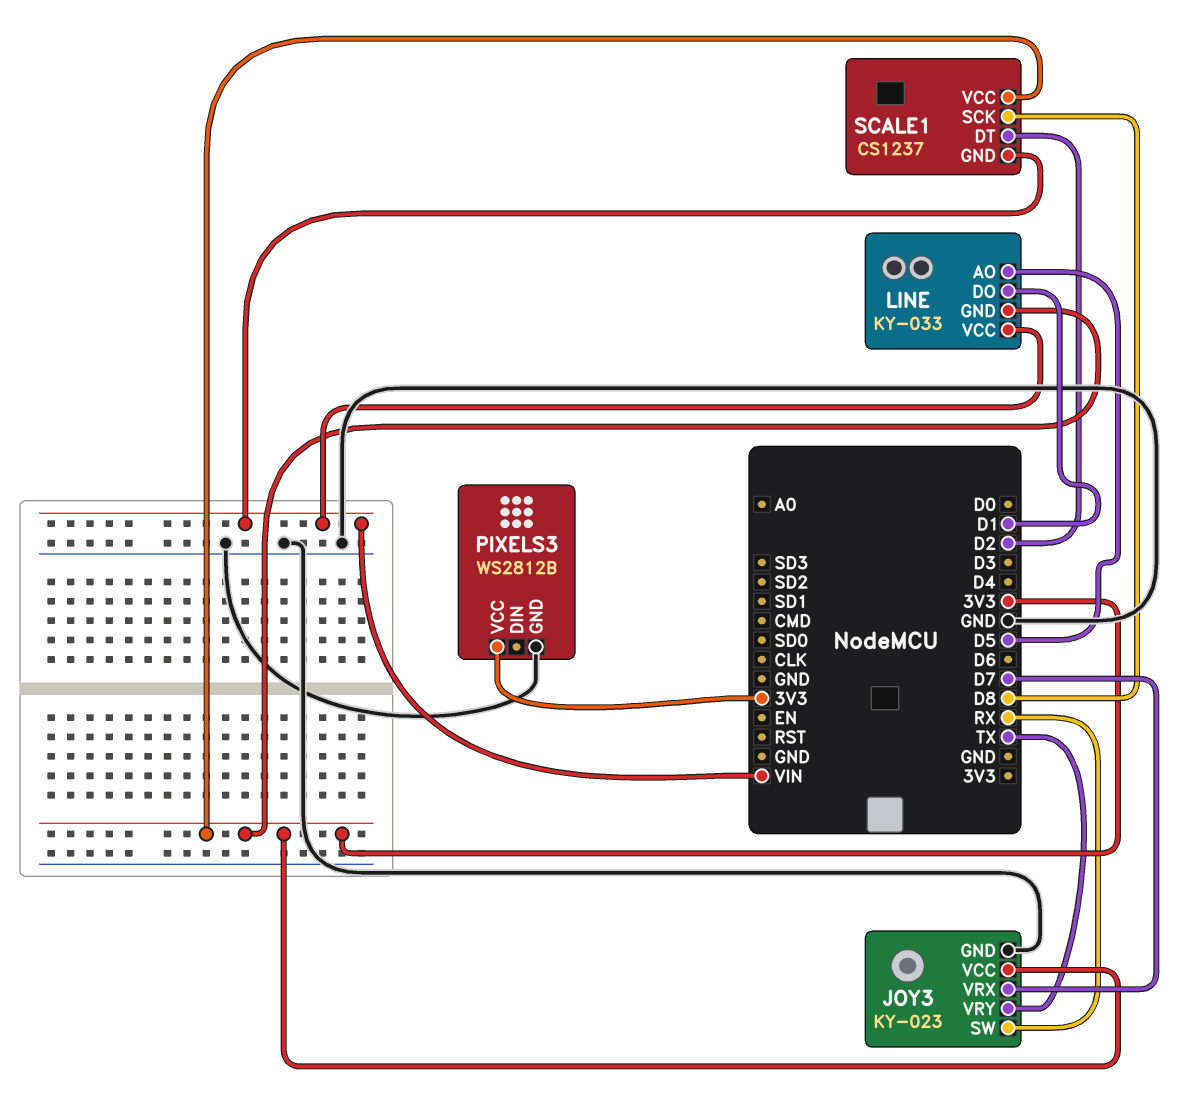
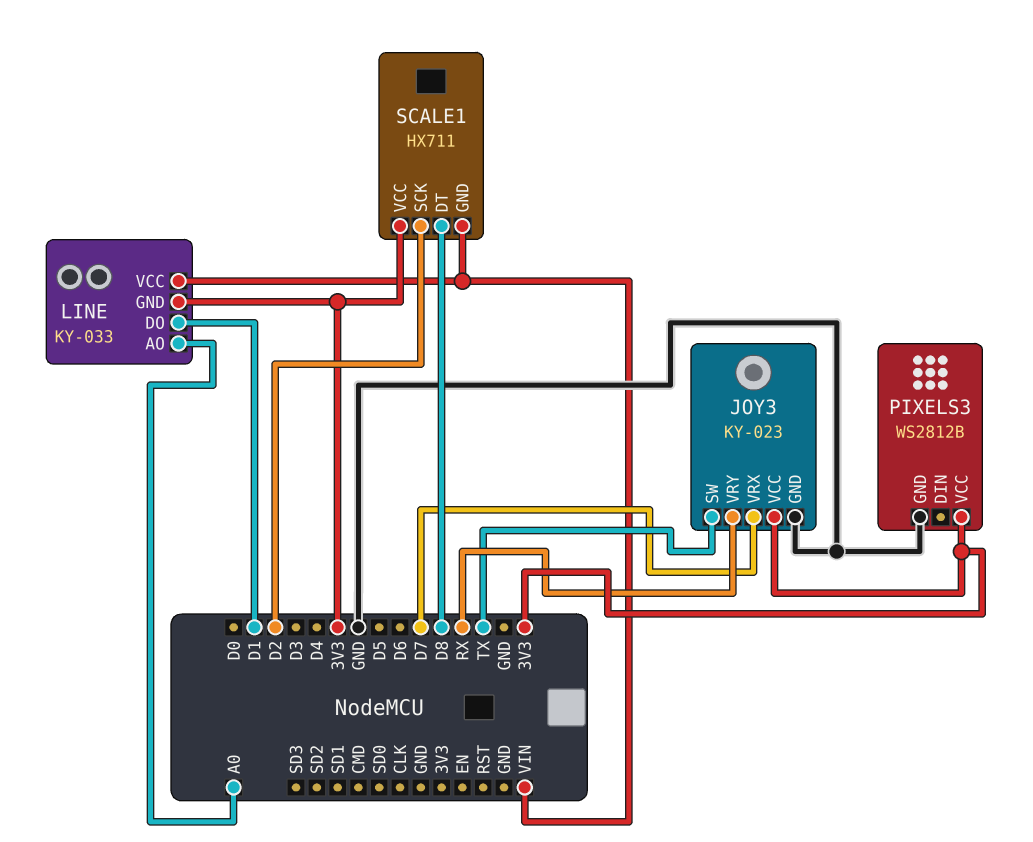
JOY3 pin SW: RX -> TX
JOY3 pin VRY: TX -> RX
LINE pin AO: D5 -> A0
SCALE1: CS1237 -> HX711
SCALE1 pin DT: D2 -> D8
SCALE1 pin SCK: D8 -> D2

